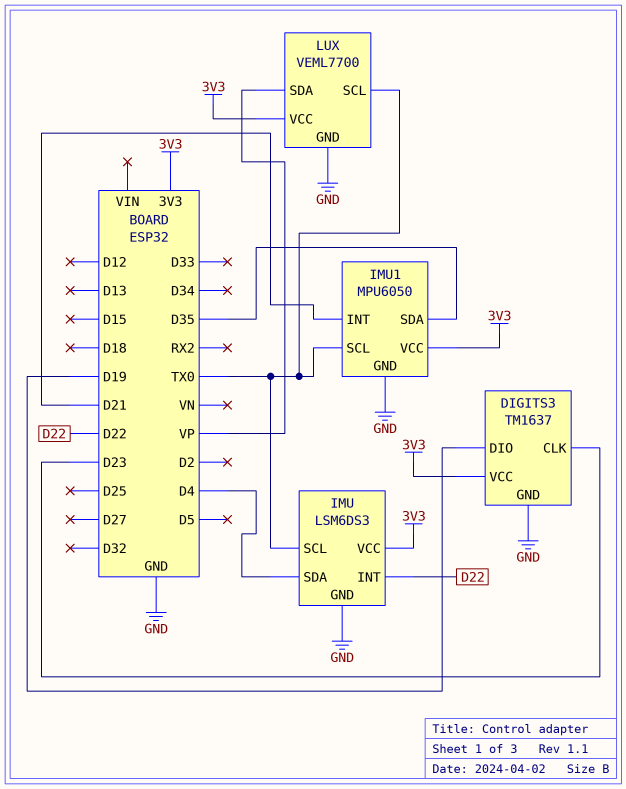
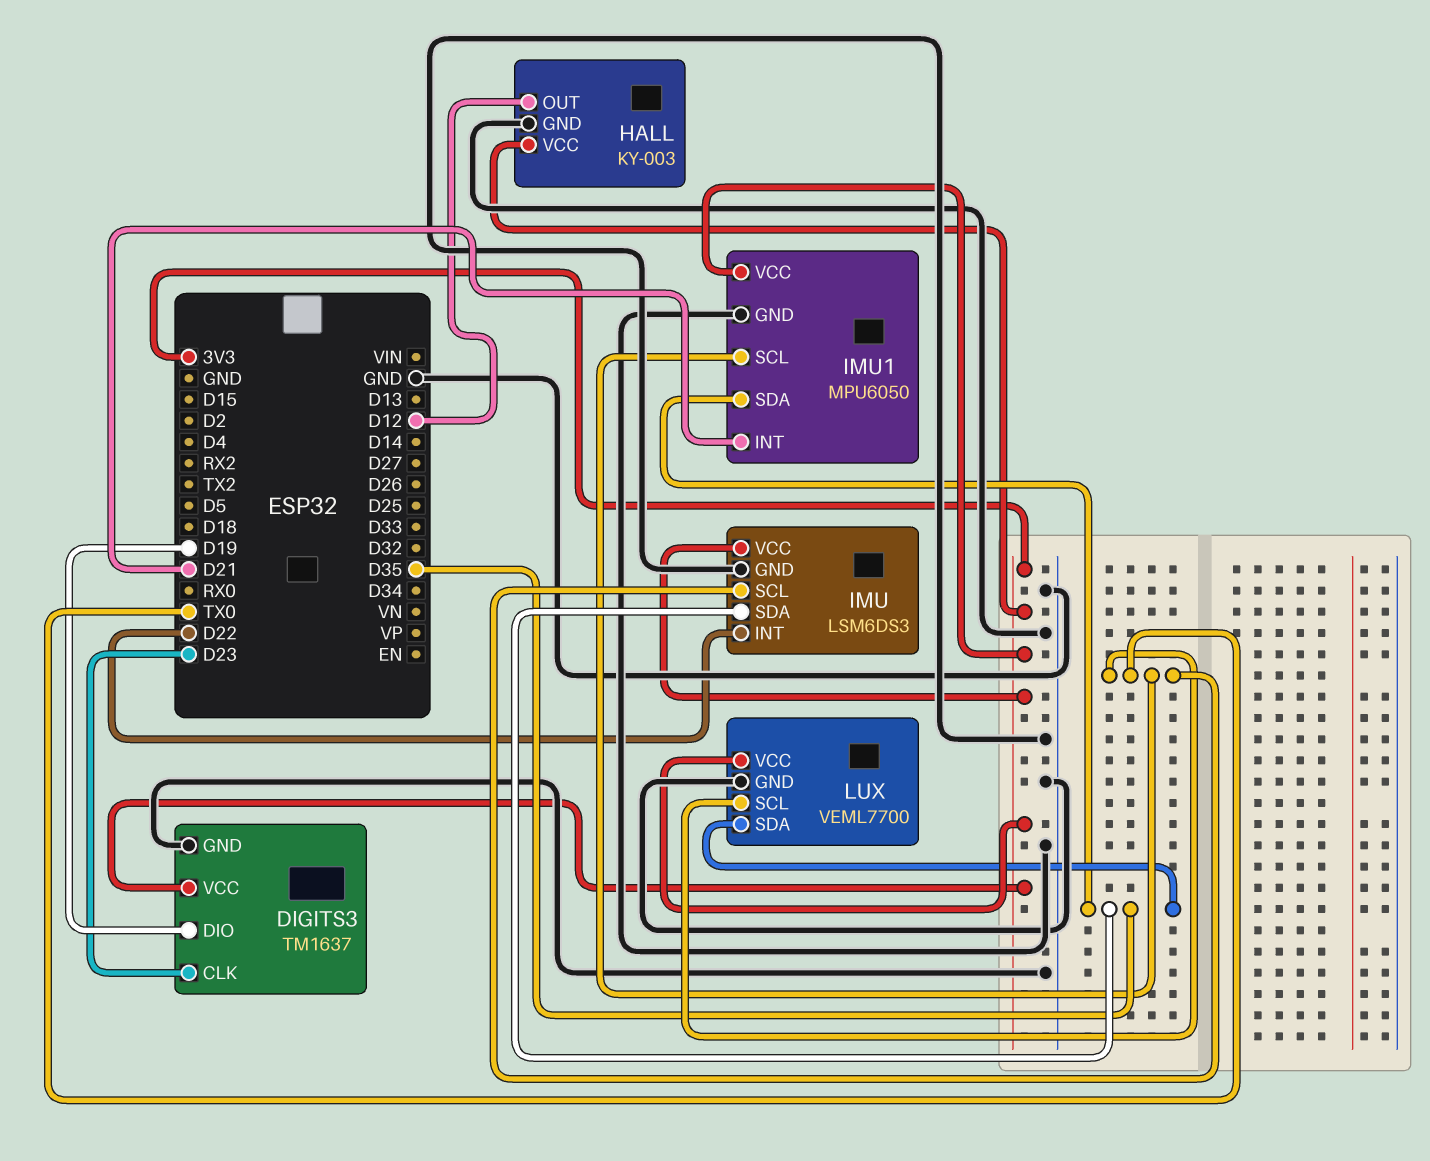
HALL: none -> KY-003
HALL pin GND: none -> GND
HALL pin OUT: none -> D12
HALL pin VCC: none -> 3V3
IMU pin SDA: D4 -> D35
LUX pin SDA: VP -> D35

